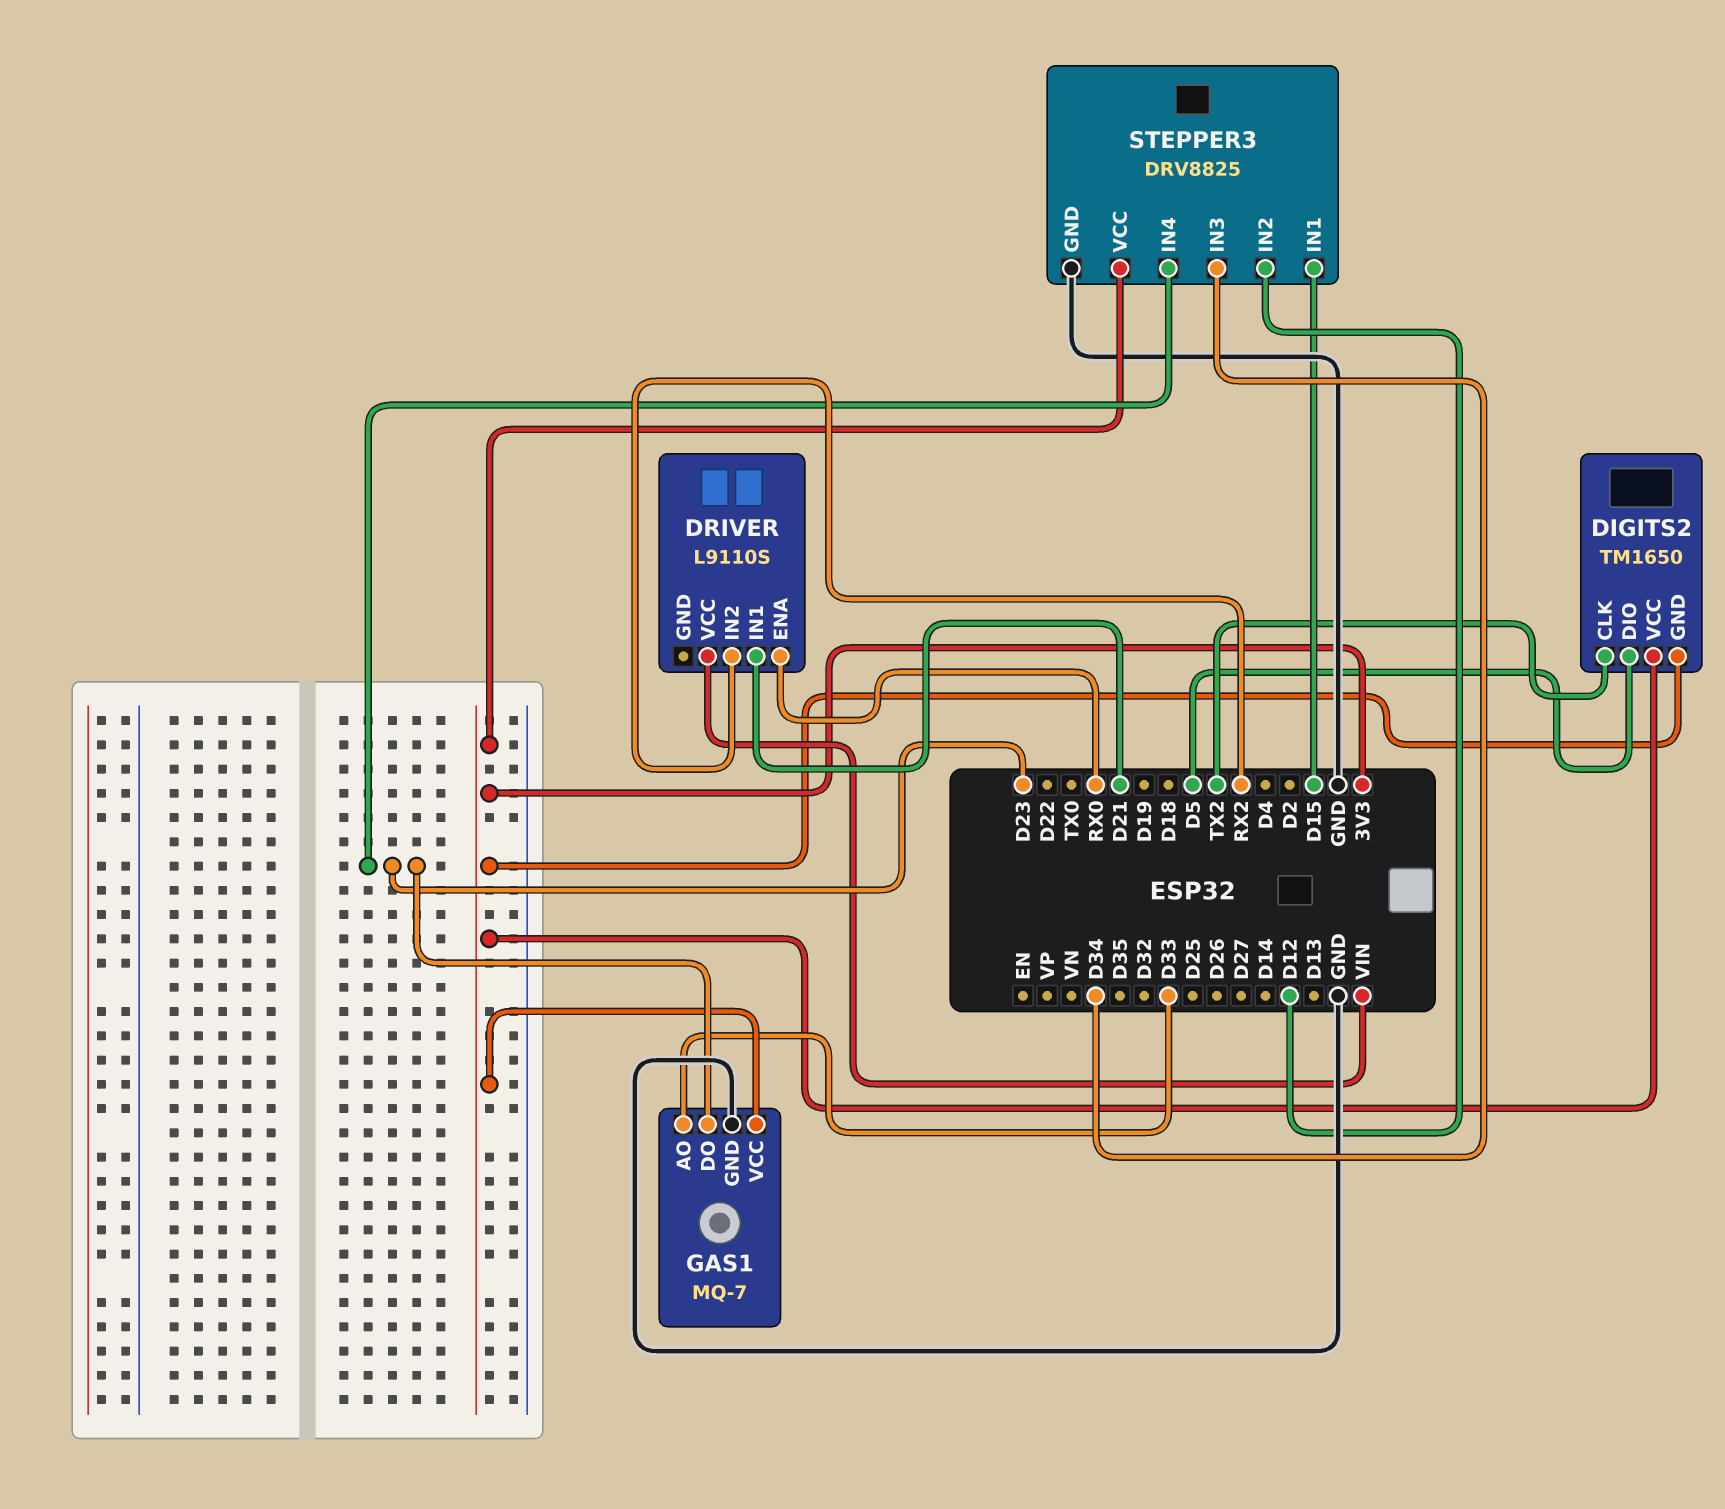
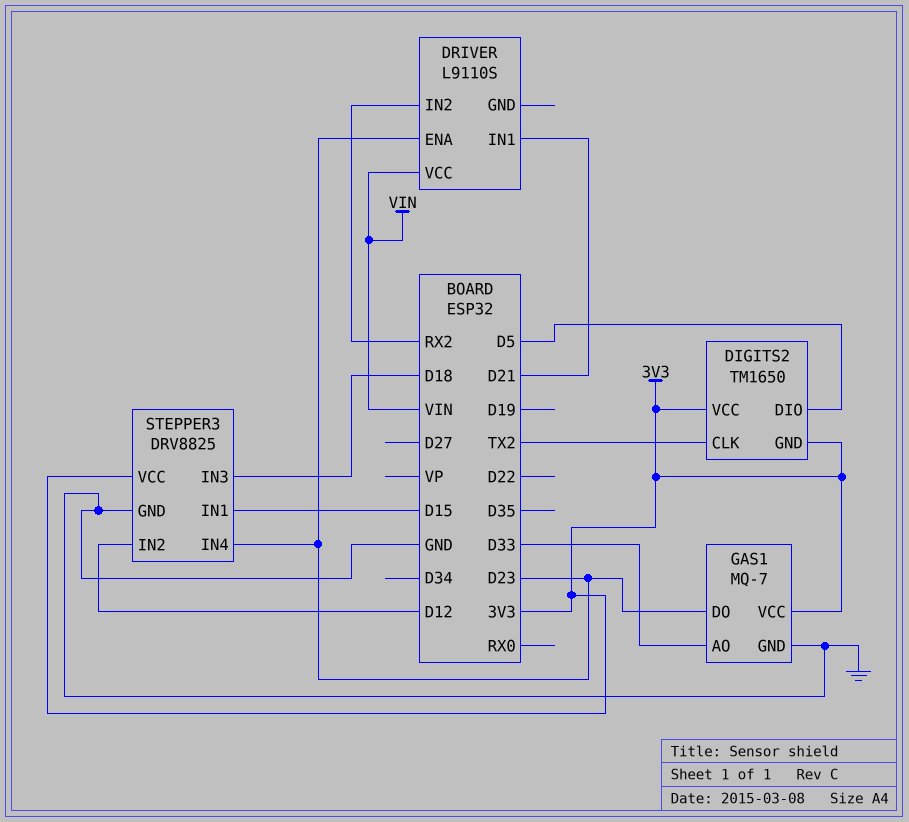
DRIVER pin ENA: RX0 -> D23
STEPPER3 pin IN3: D34 -> D18

